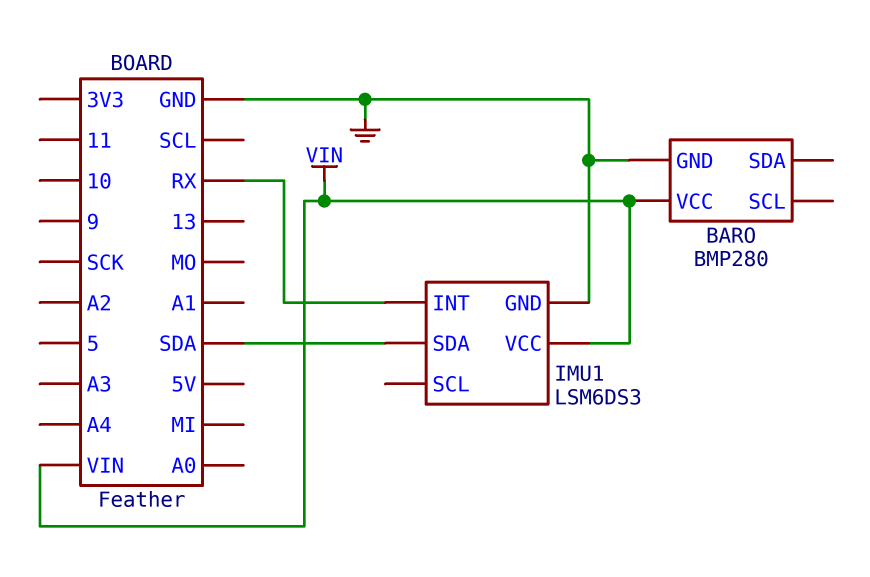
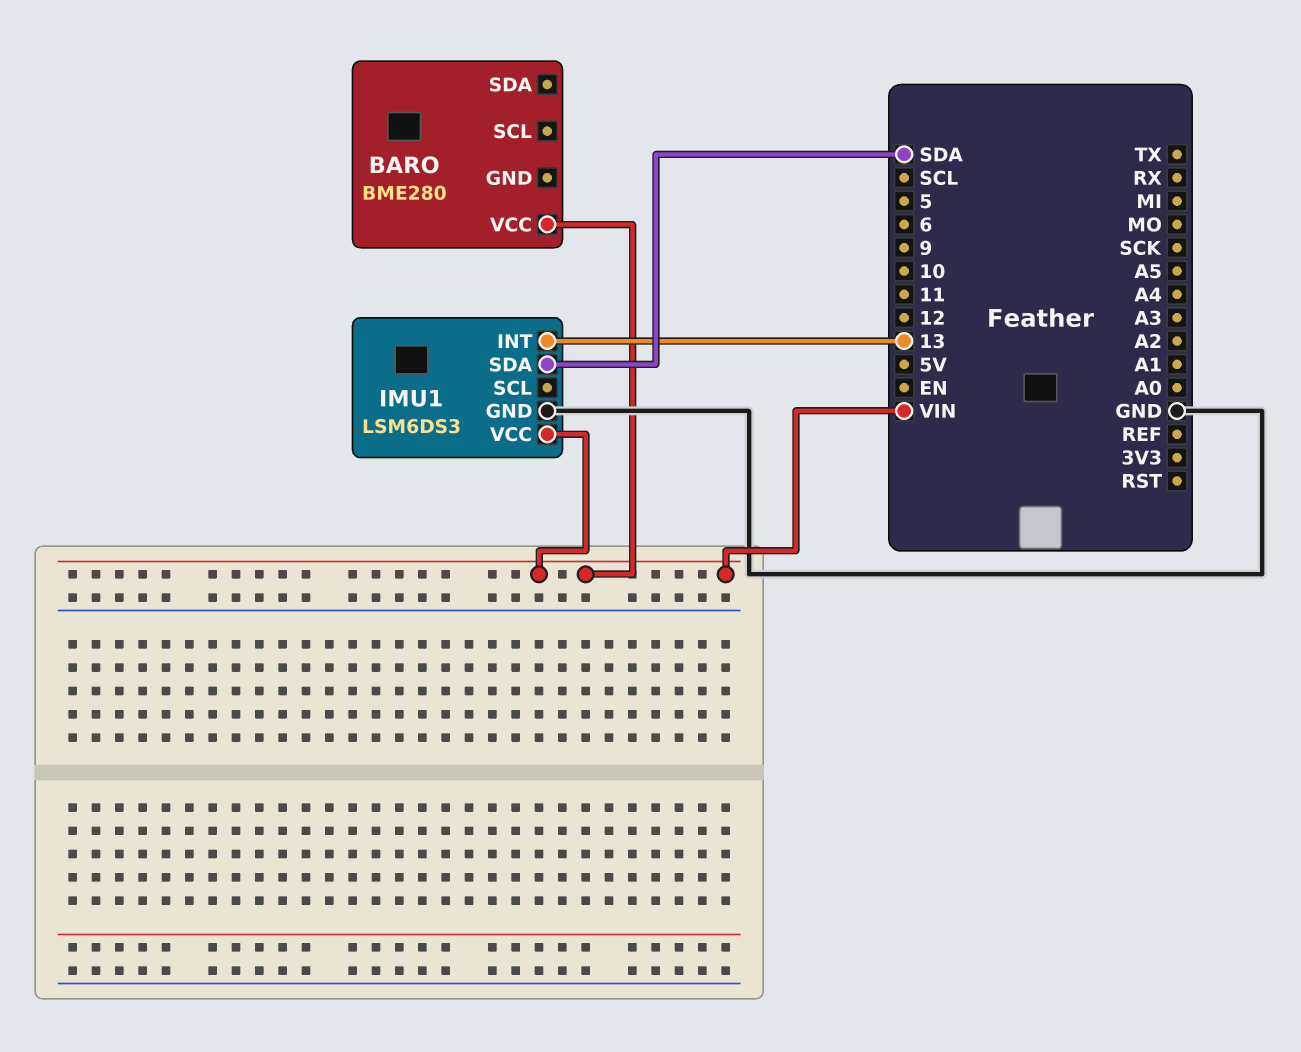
BARO: BMP280 -> BME280
BARO pin GND: GND -> none
IMU1 pin INT: RX -> 13

